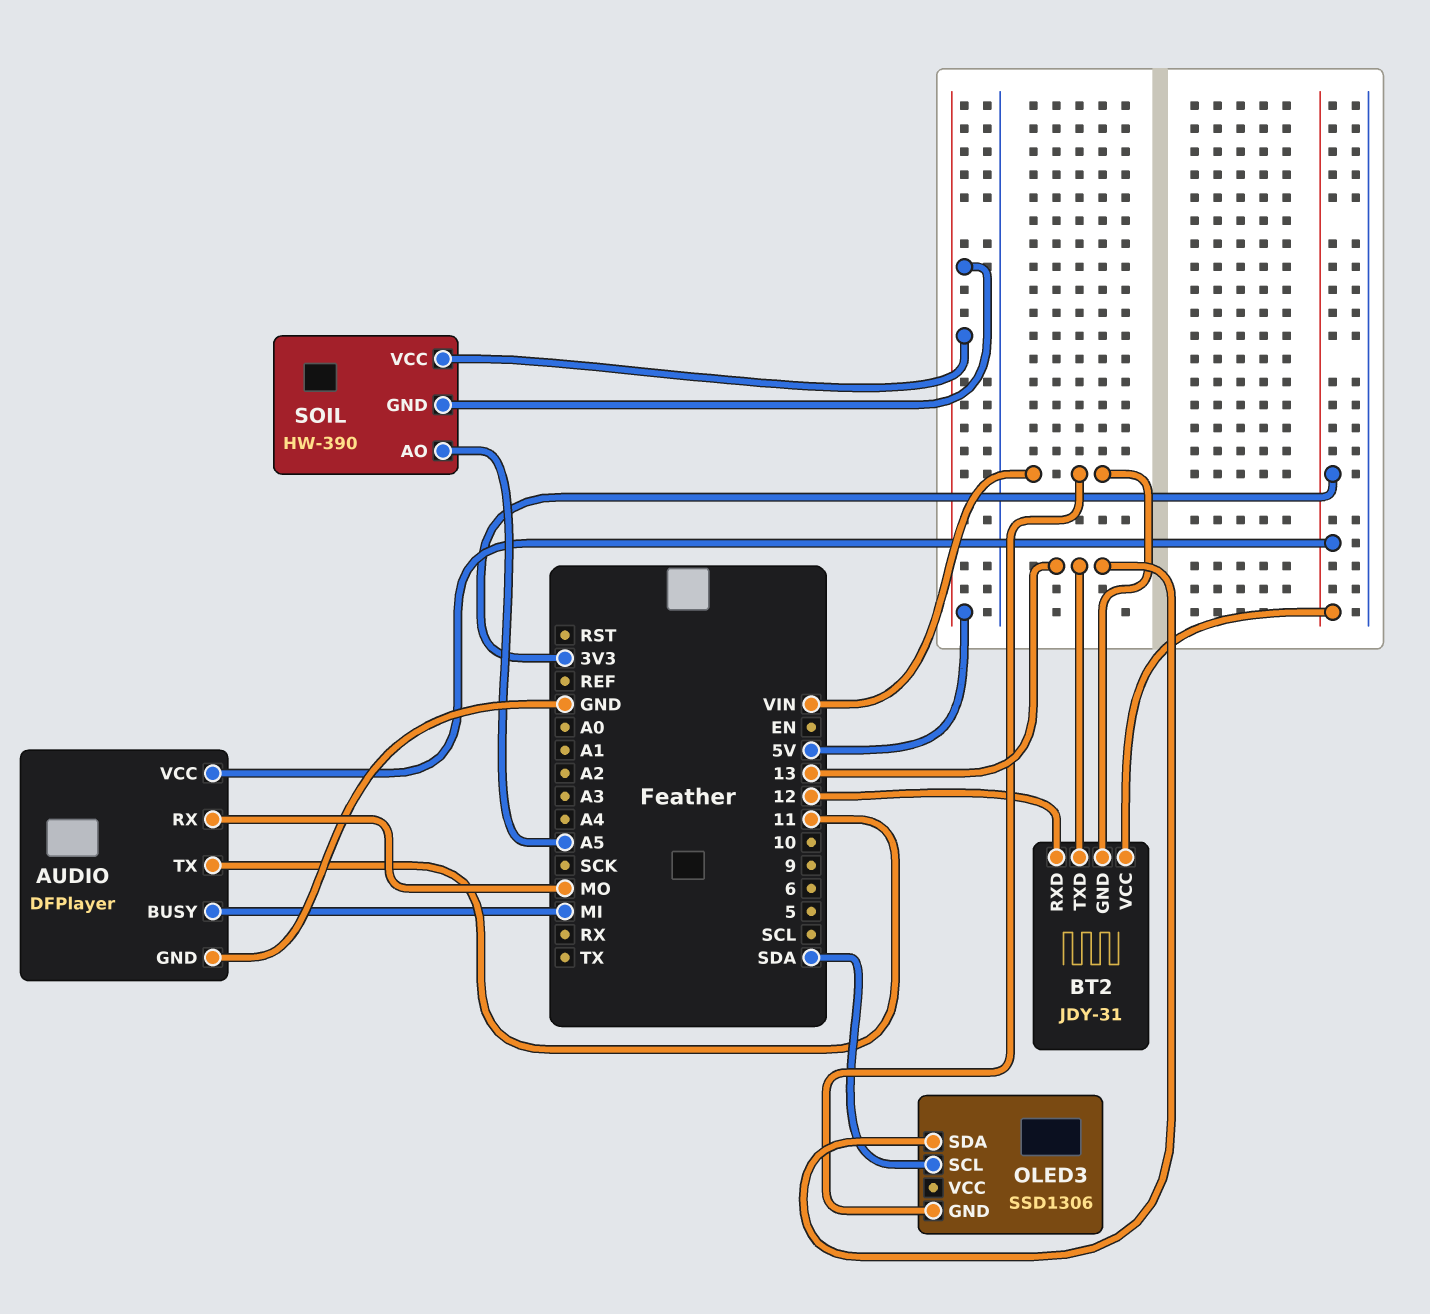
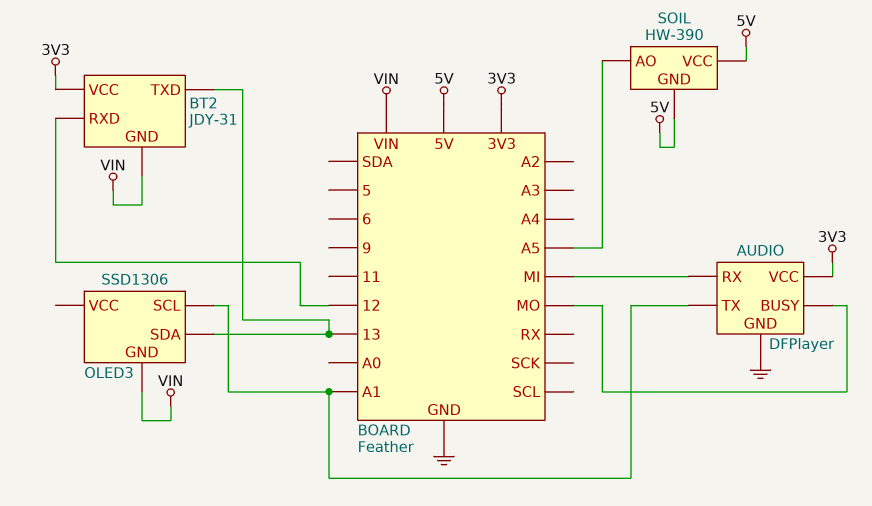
AUDIO pin BUSY: MI -> MO
AUDIO pin RX: MO -> MI
AUDIO pin TX: 11 -> A1
OLED3 pin SCL: SDA -> A1

